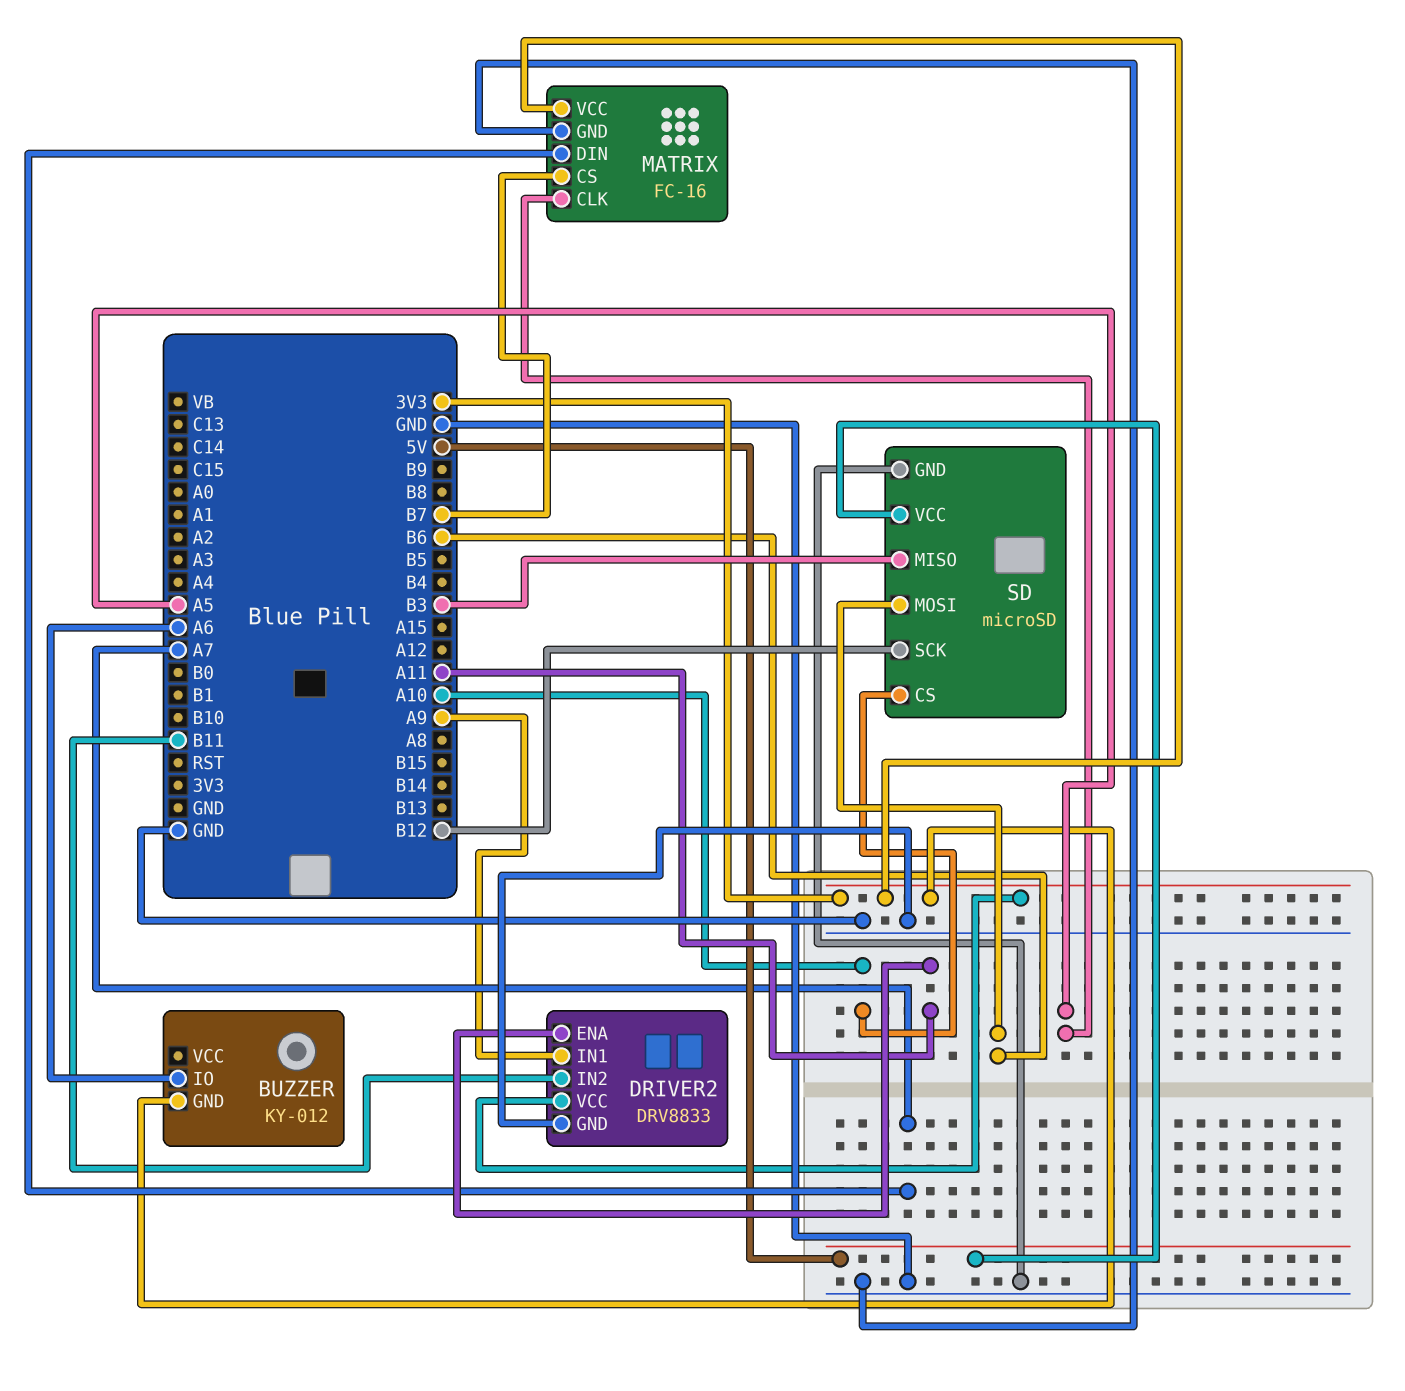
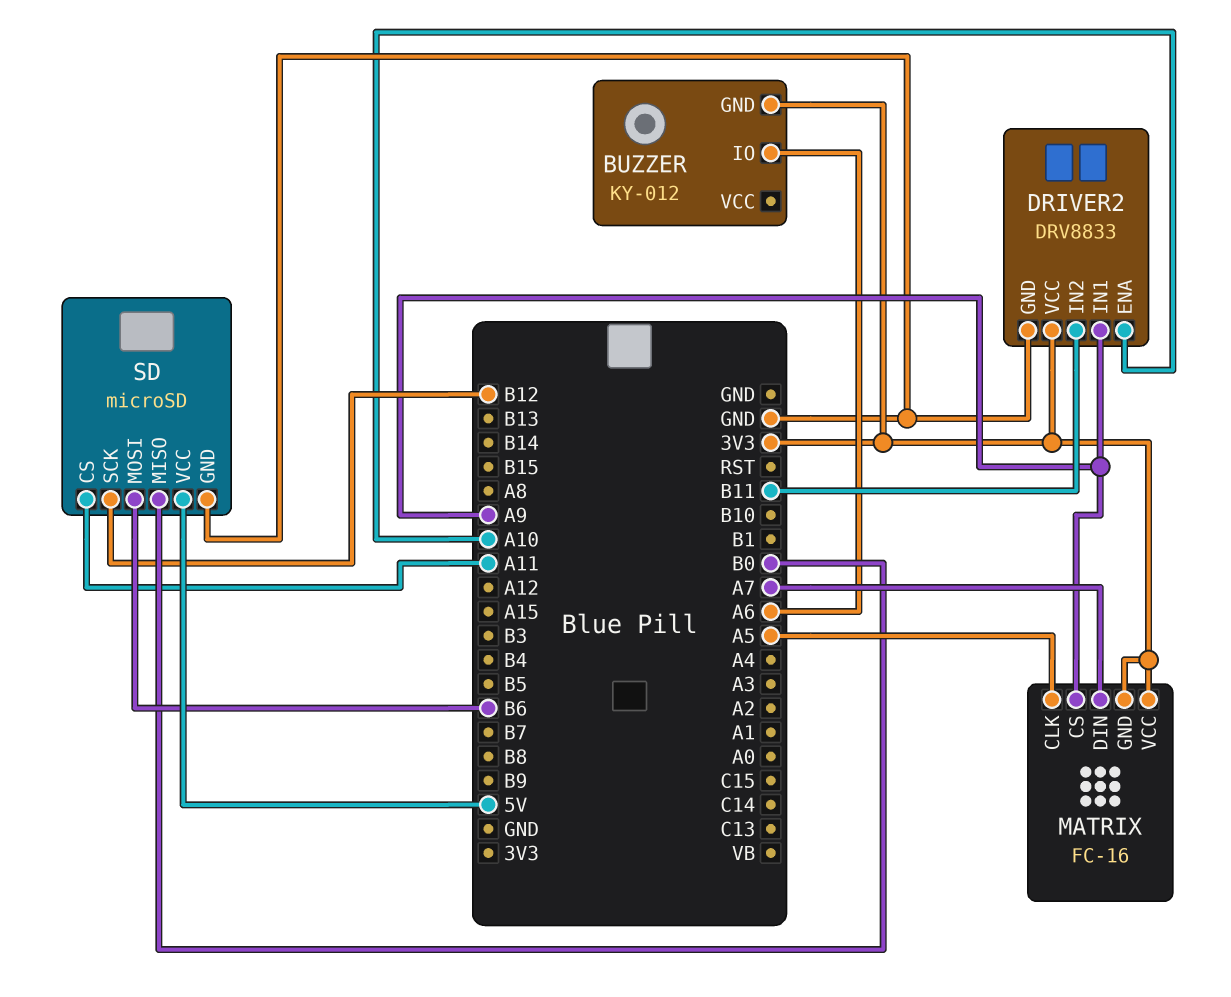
DRIVER2 pin ENA: A11 -> A10
MATRIX pin CS: B7 -> A9
MATRIX pin GND: GND -> 3V3
SD pin CS: A10 -> A11
SD pin MISO: B3 -> B0

